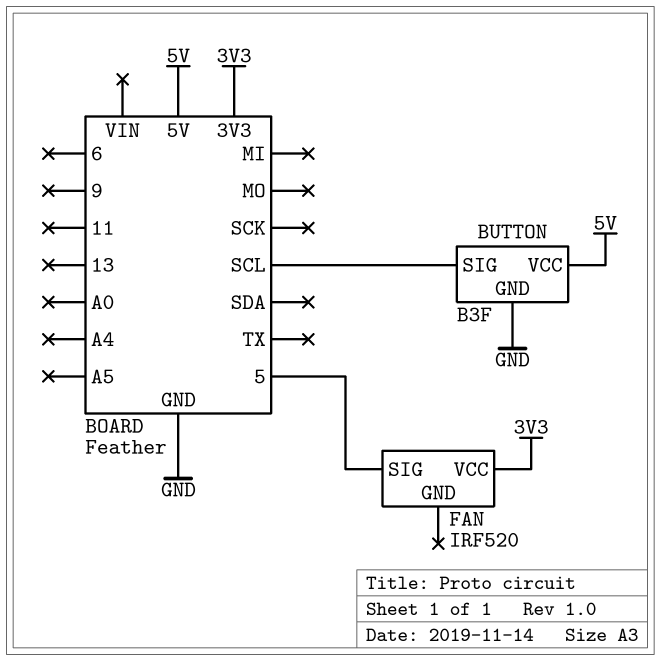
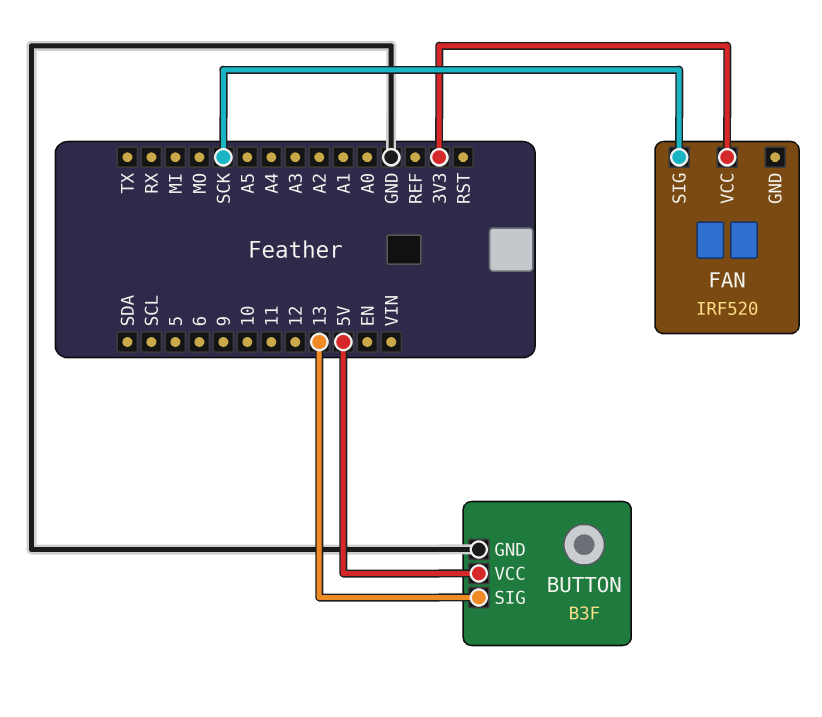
BUTTON pin SIG: SCL -> 13
FAN pin SIG: 5 -> SCK

